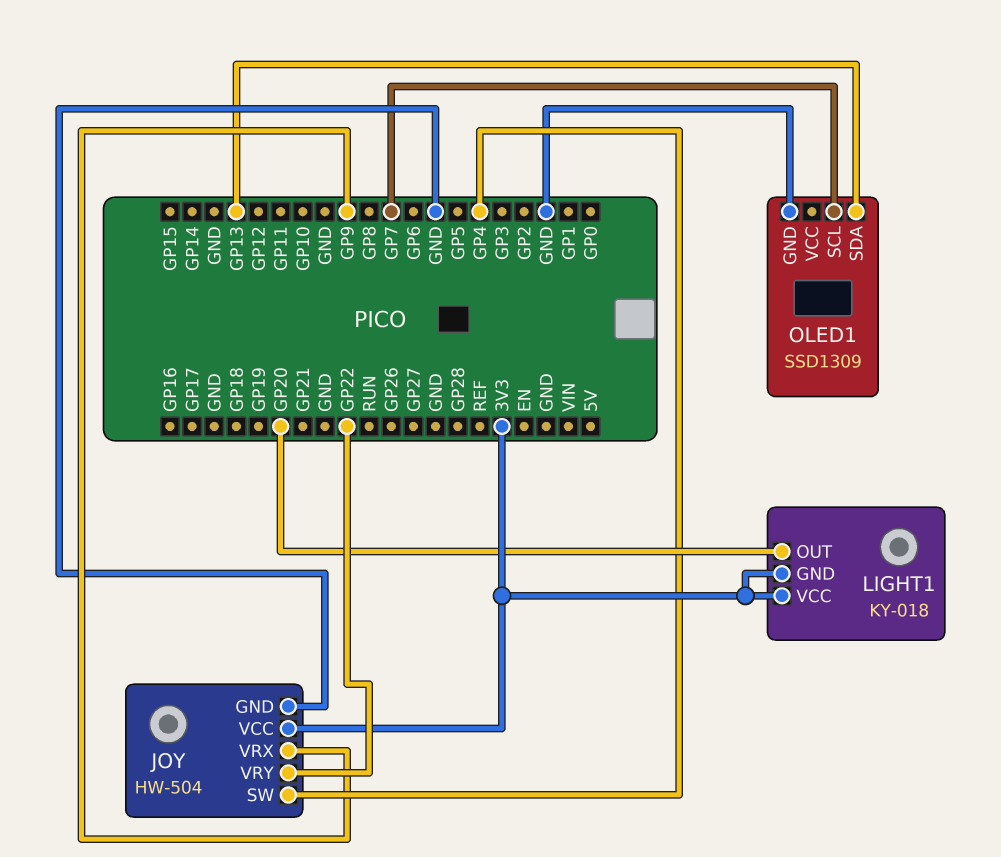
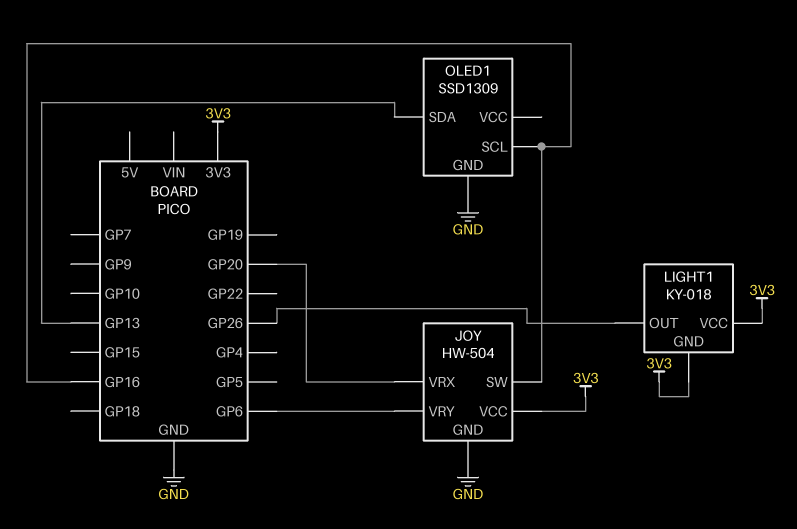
JOY pin SW: GP4 -> GP16
JOY pin VRX: GP9 -> GP20
JOY pin VRY: GP22 -> GP6
LIGHT1 pin OUT: GP20 -> GP26
OLED1 pin SCL: GP7 -> GP16

